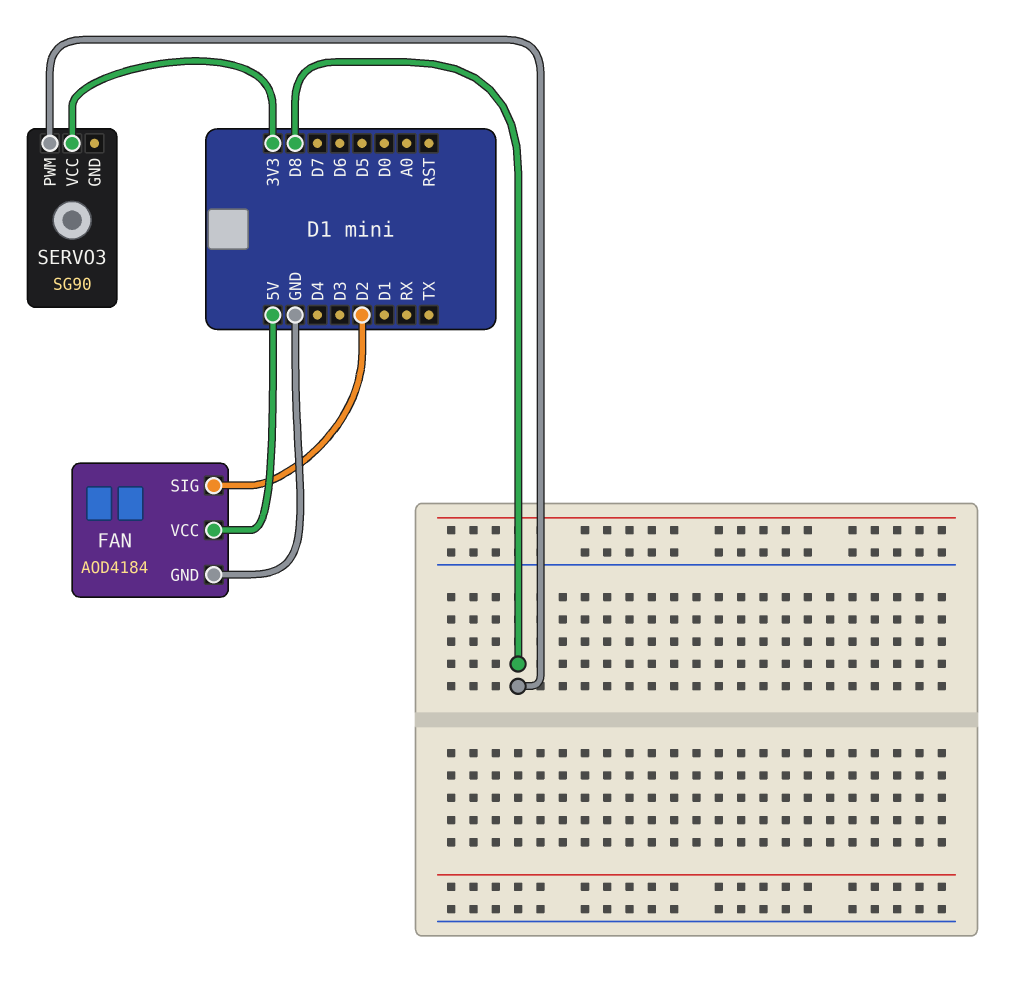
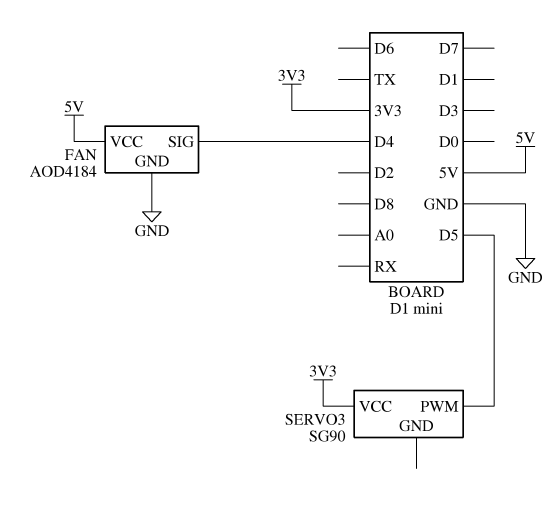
FAN pin SIG: D2 -> D4
SERVO3 pin PWM: D8 -> D5

